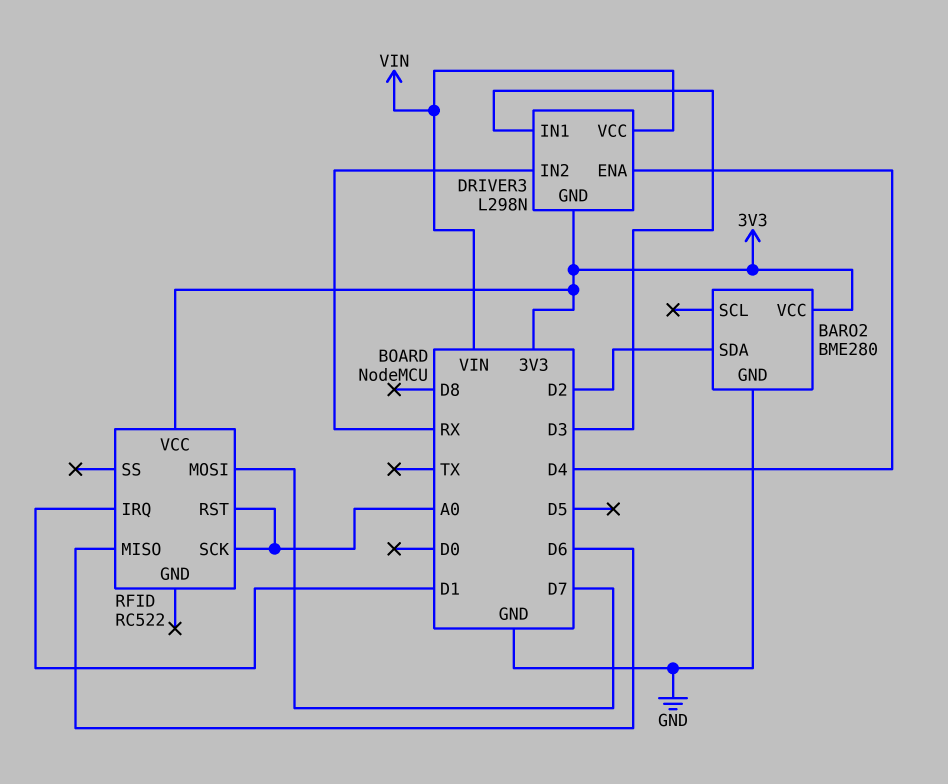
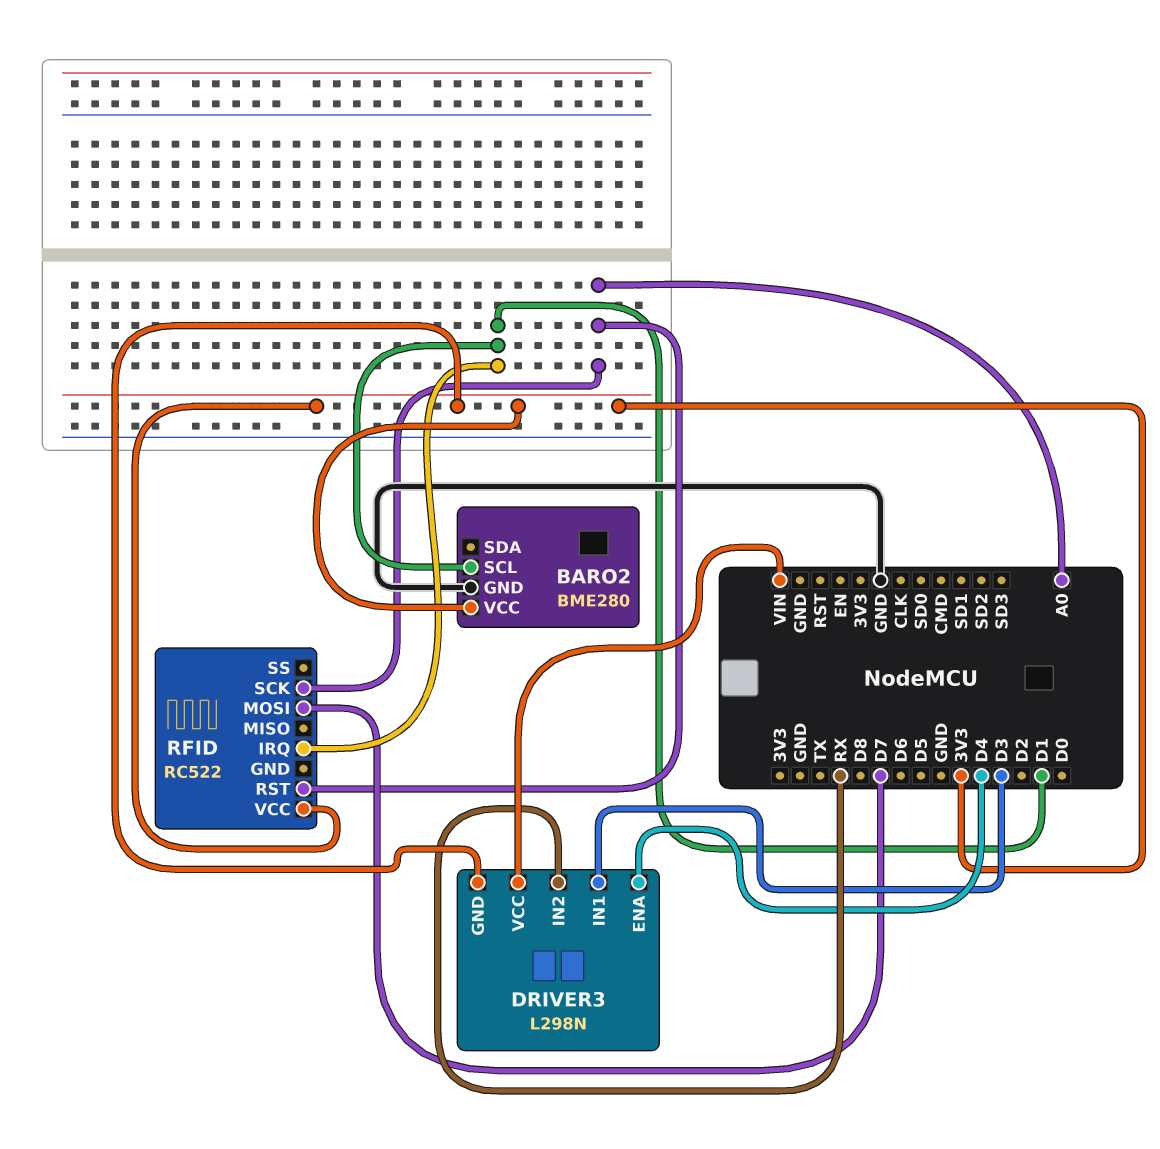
BARO2 pin SCL: none -> D1
BARO2 pin SDA: D2 -> none
RFID pin MISO: D6 -> none

